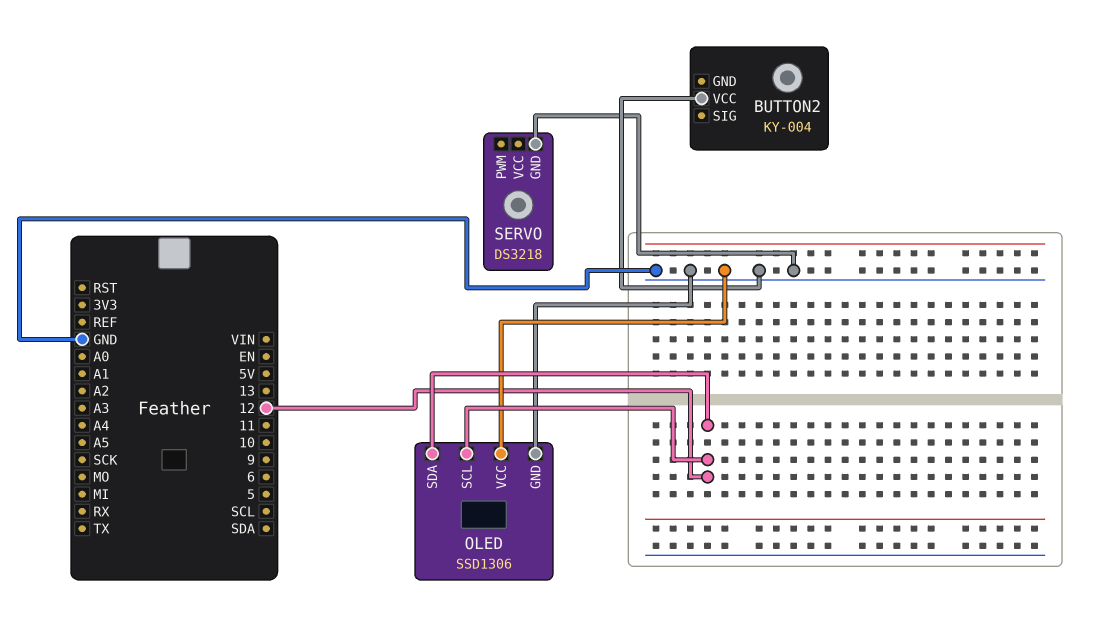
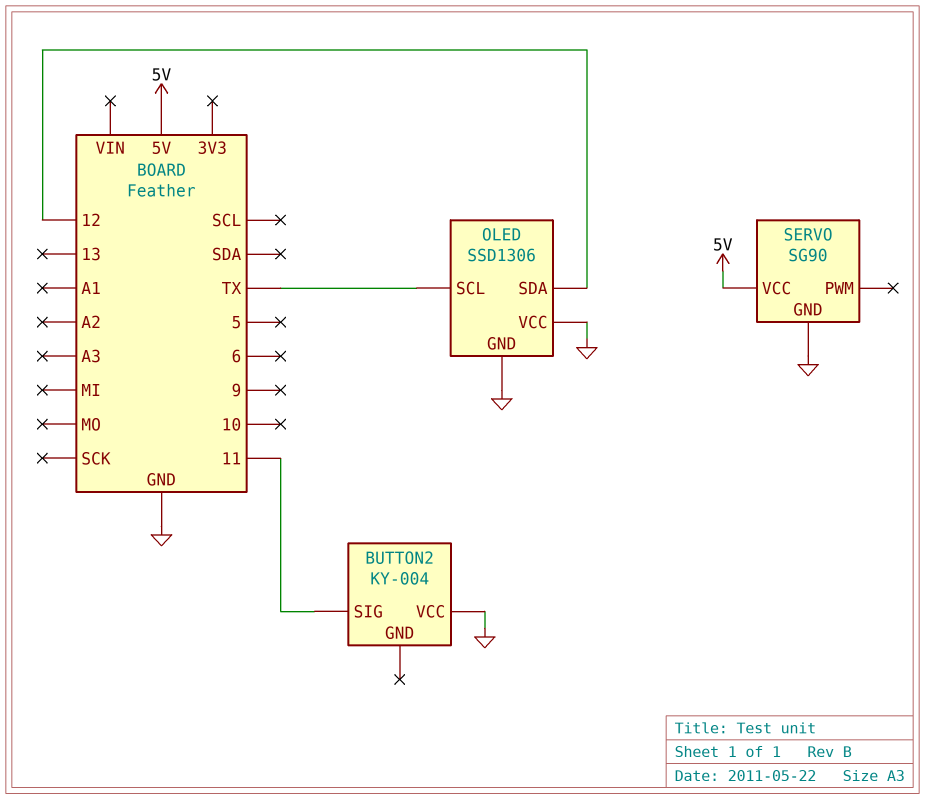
BUTTON2 pin SIG: none -> 11
OLED pin SCL: 12 -> TX
SERVO: DS3218 -> SG90
SERVO pin VCC: none -> 5V

